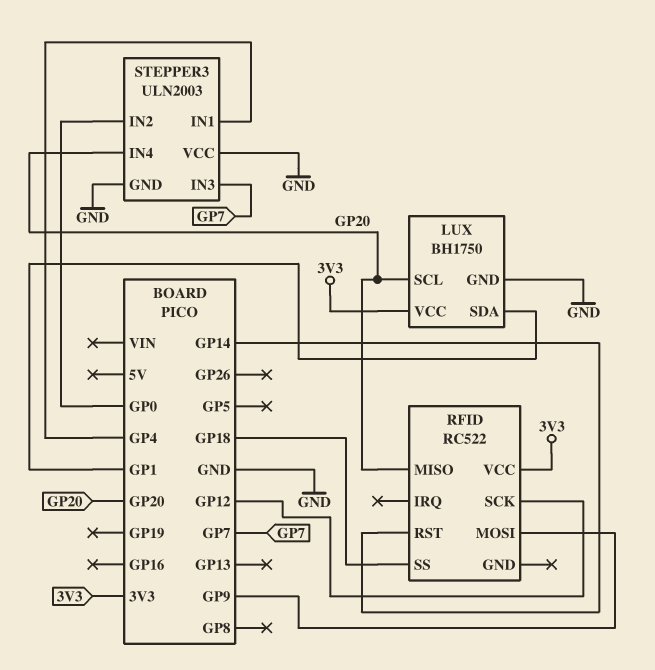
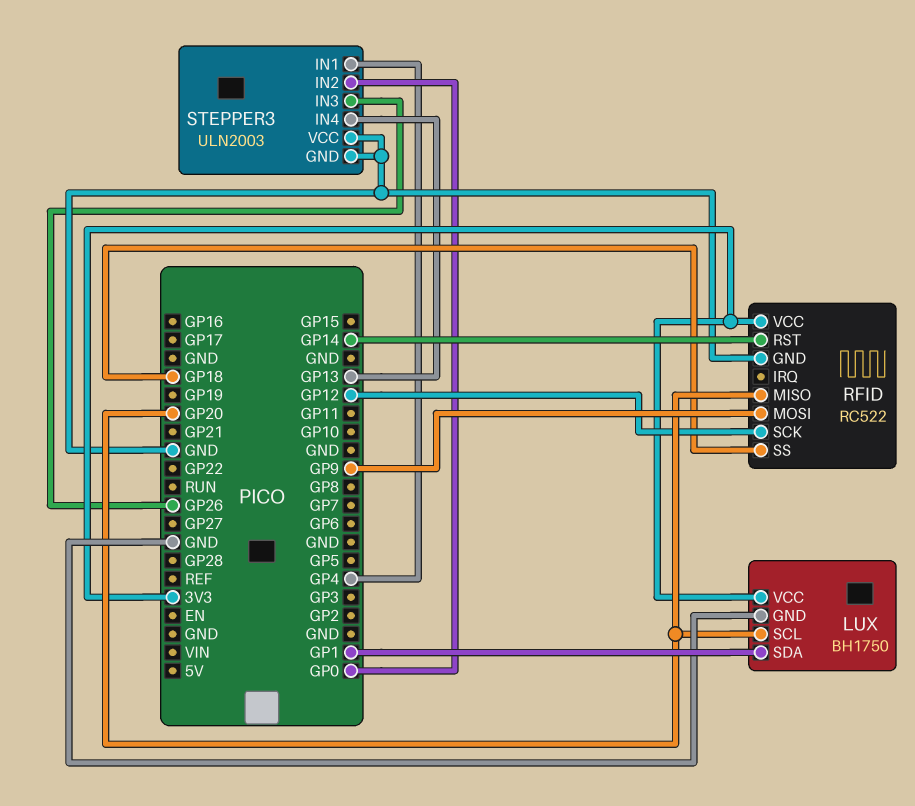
RFID pin GND: none -> GND
STEPPER3 pin IN3: GP7 -> GP26
STEPPER3 pin IN4: GP20 -> GP13

